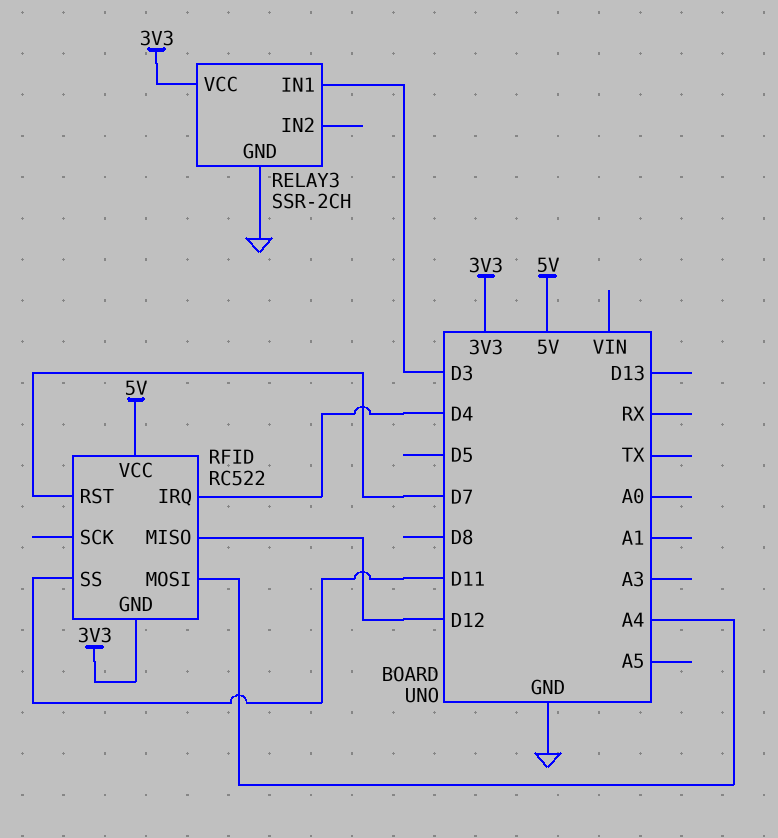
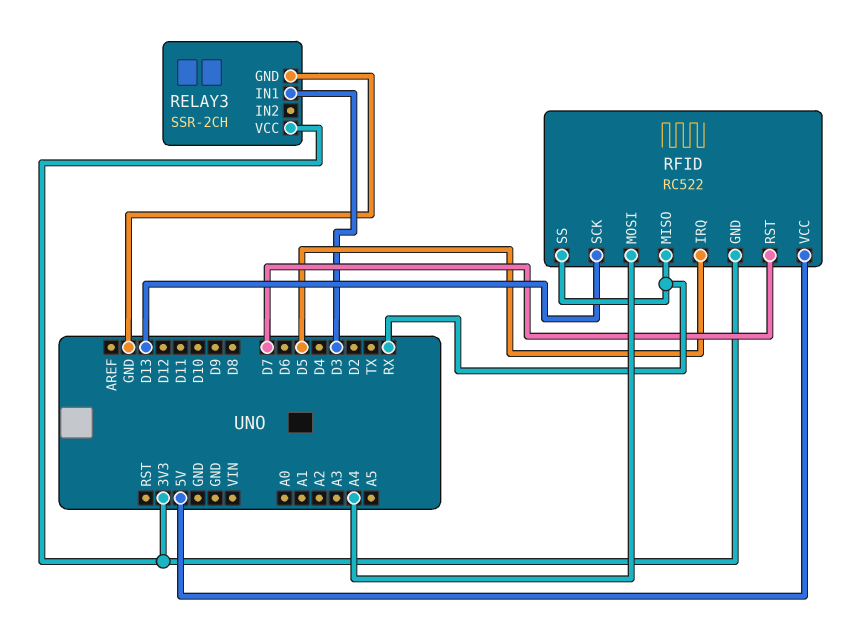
RFID pin IRQ: D4 -> D5
RFID pin MISO: D12 -> RX
RFID pin SCK: none -> D13
RFID pin SS: D11 -> RX

